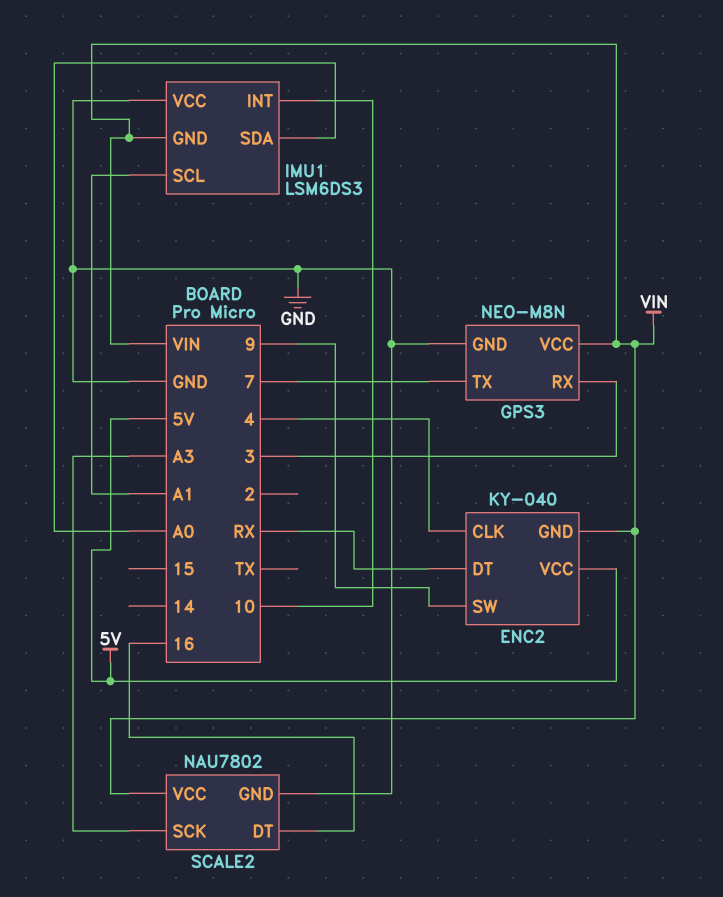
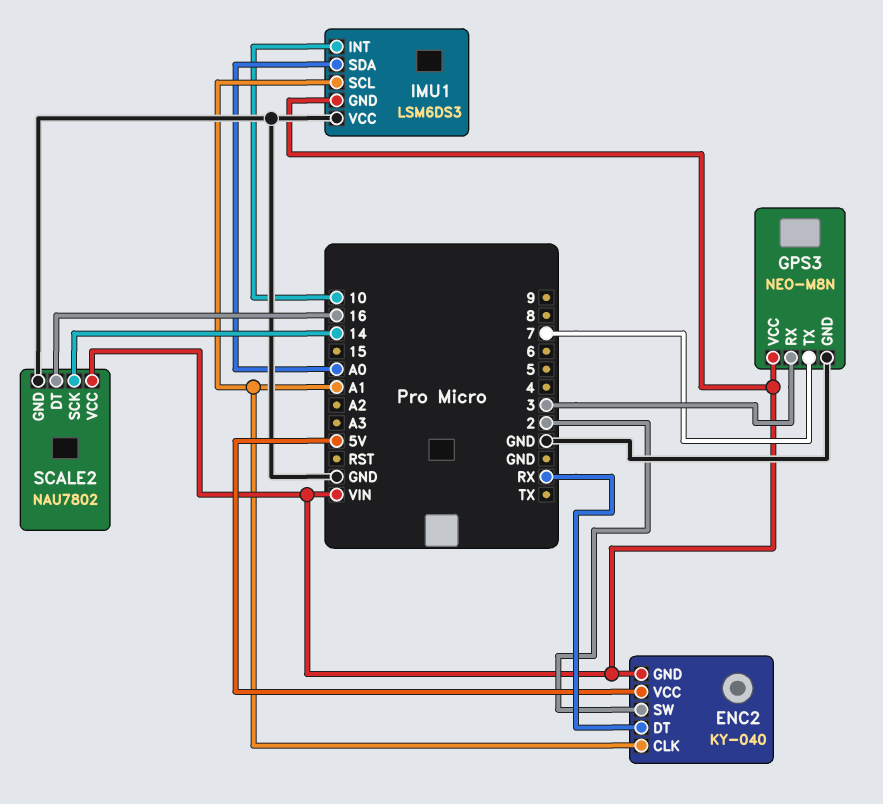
ENC2 pin CLK: 4 -> A1
ENC2 pin SW: 9 -> 2
SCALE2 pin SCK: A3 -> 14

